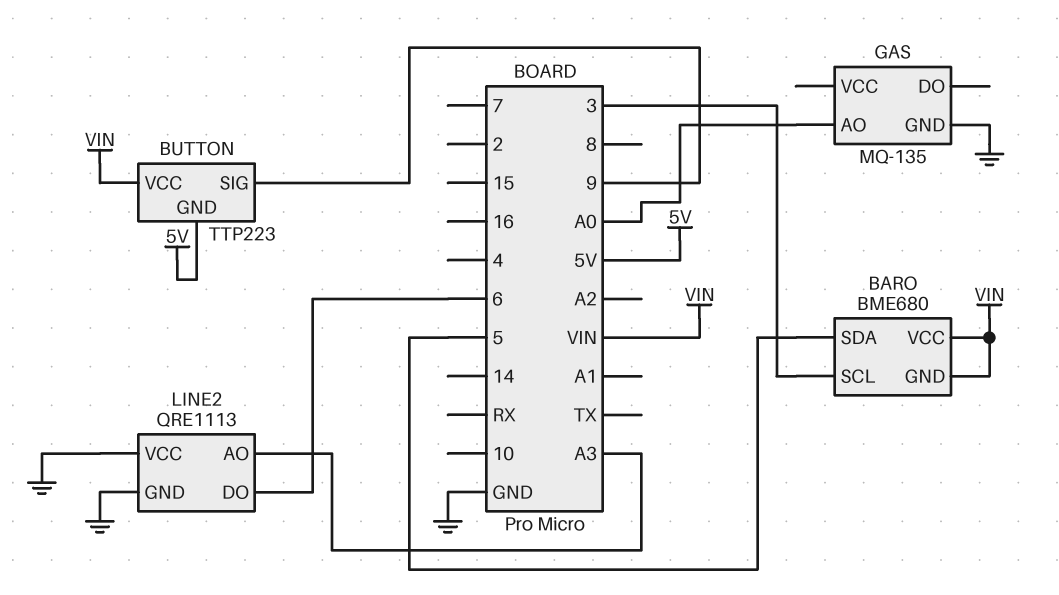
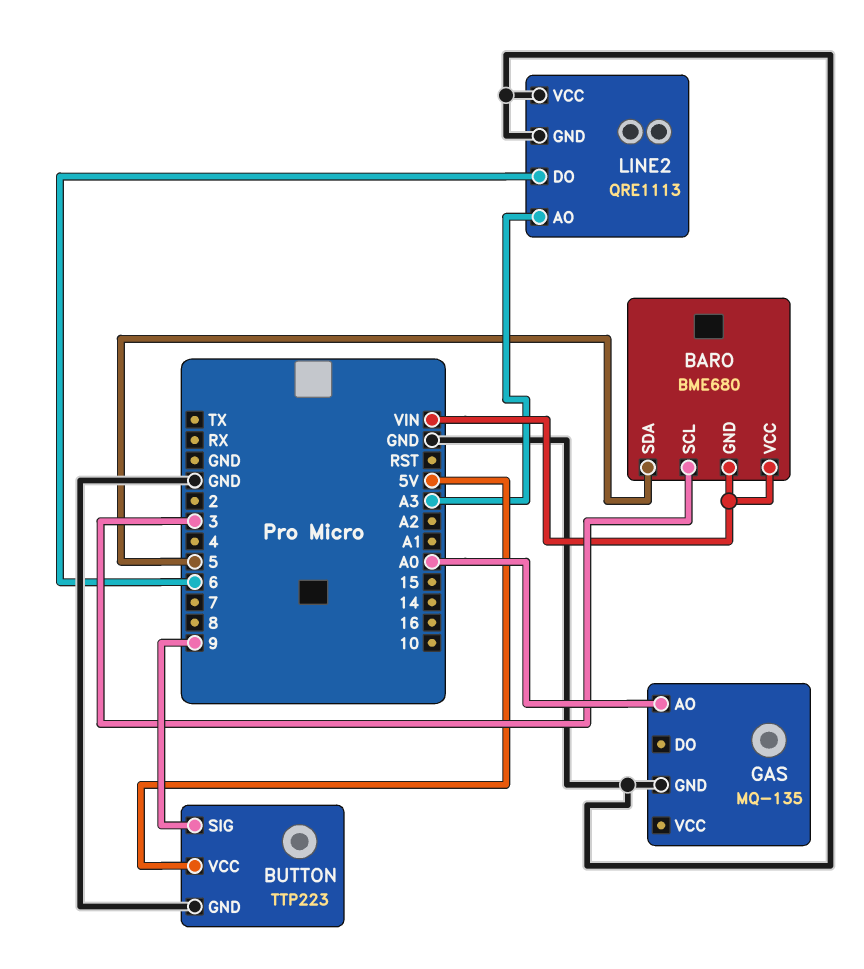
BUTTON pin GND: 5V -> GND
BUTTON pin VCC: VIN -> 5V

